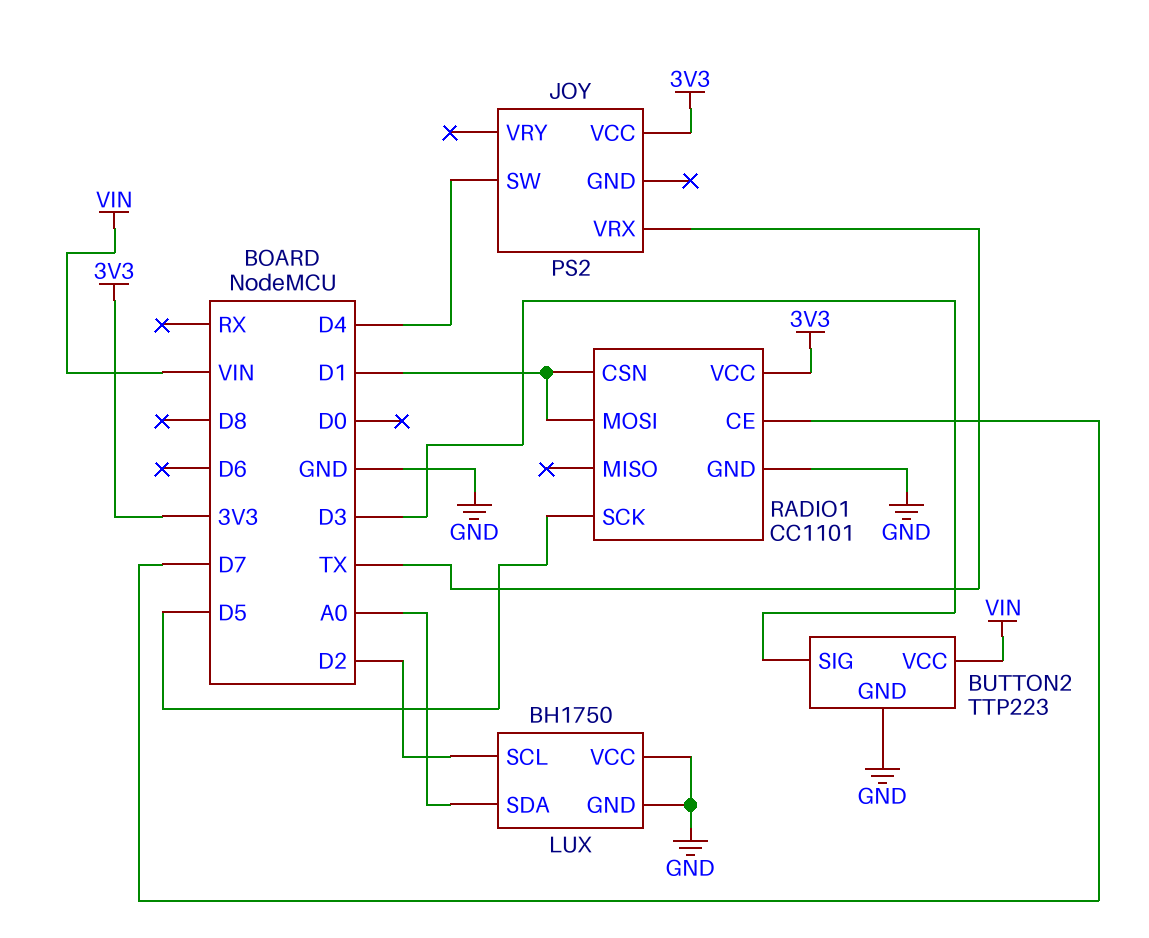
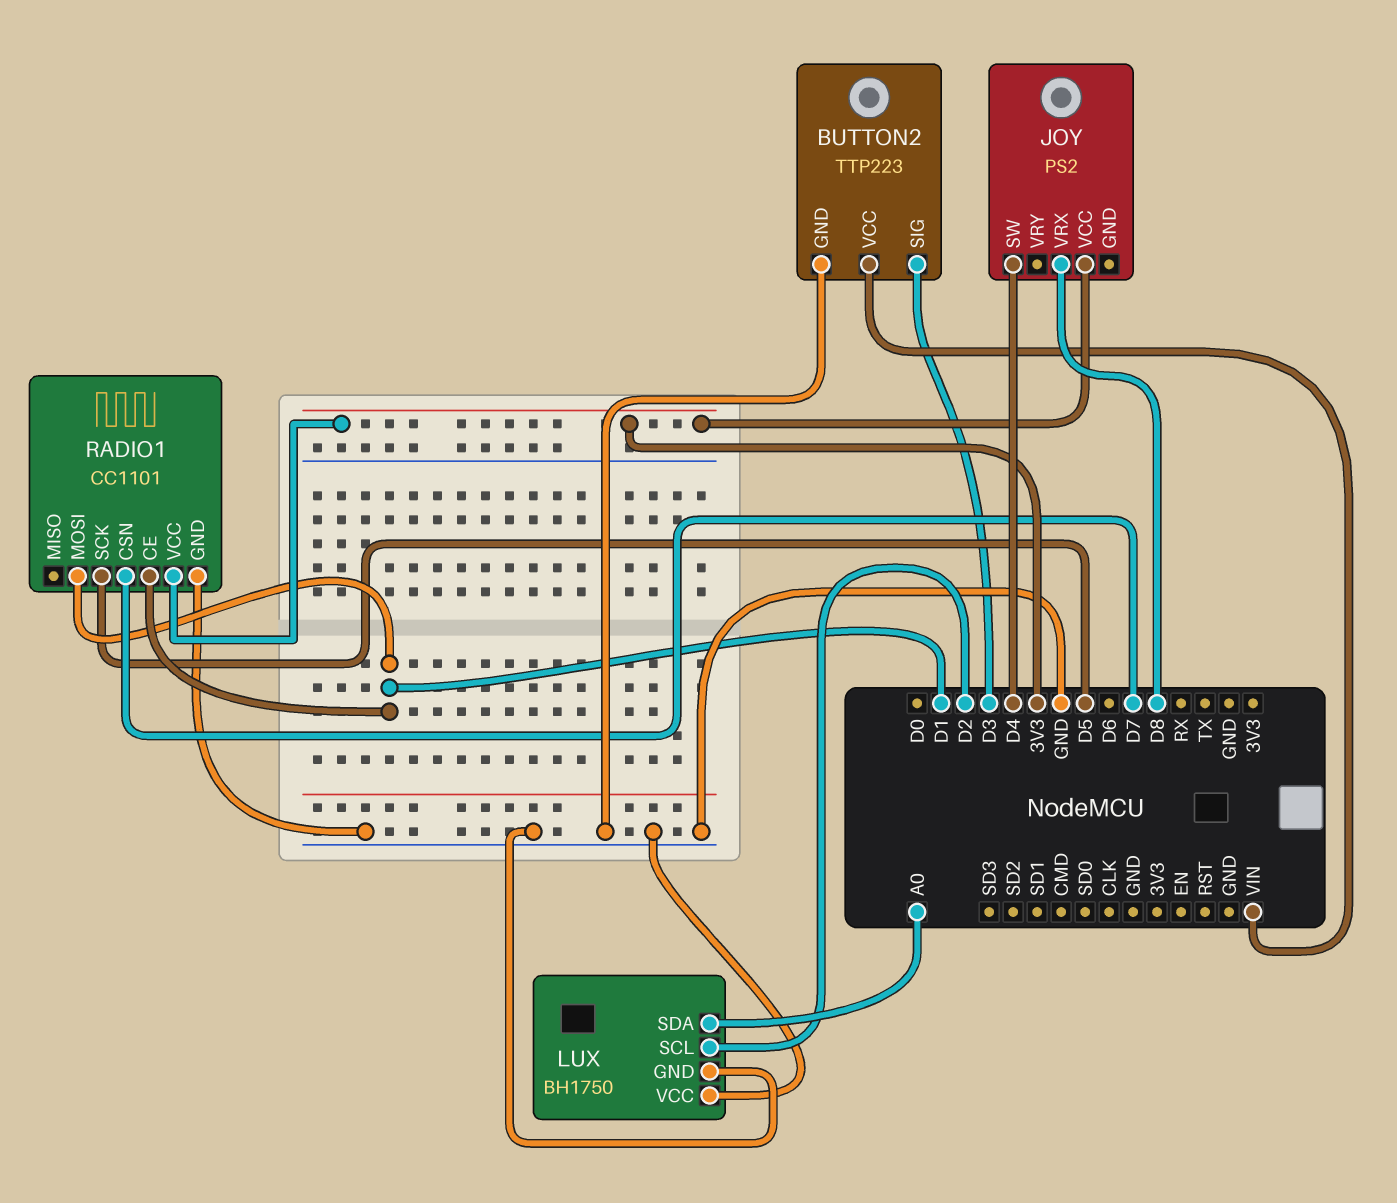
JOY pin VRX: TX -> D8
RADIO1 pin CE: D7 -> D1
RADIO1 pin CSN: D1 -> D7

